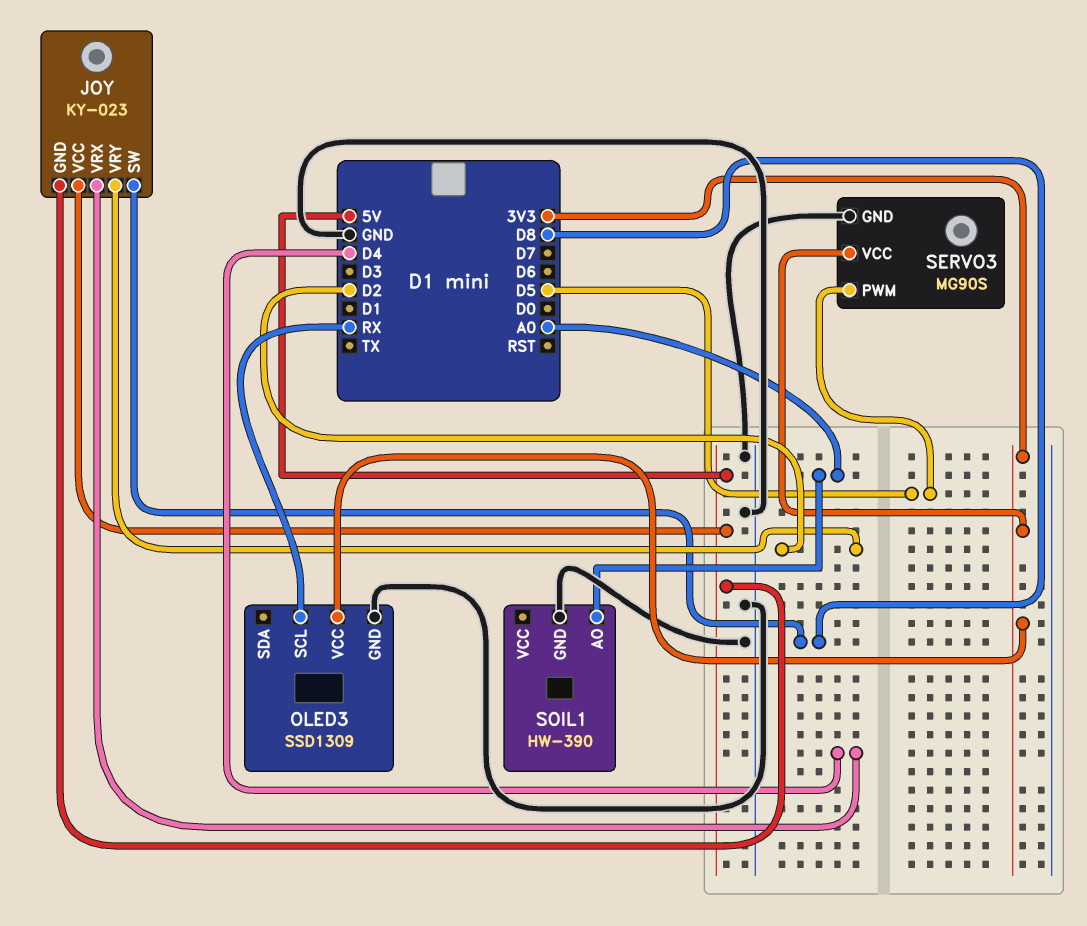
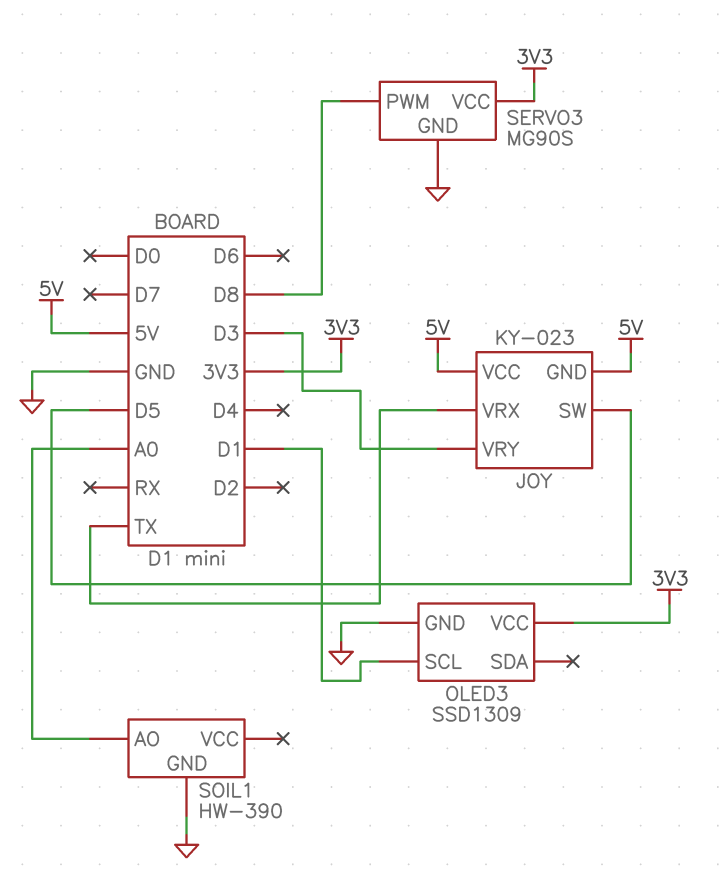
JOY pin SW: D8 -> D5
JOY pin VRX: D4 -> TX
JOY pin VRY: D2 -> D3
OLED3 pin SCL: RX -> D1
SERVO3 pin PWM: D5 -> D8

